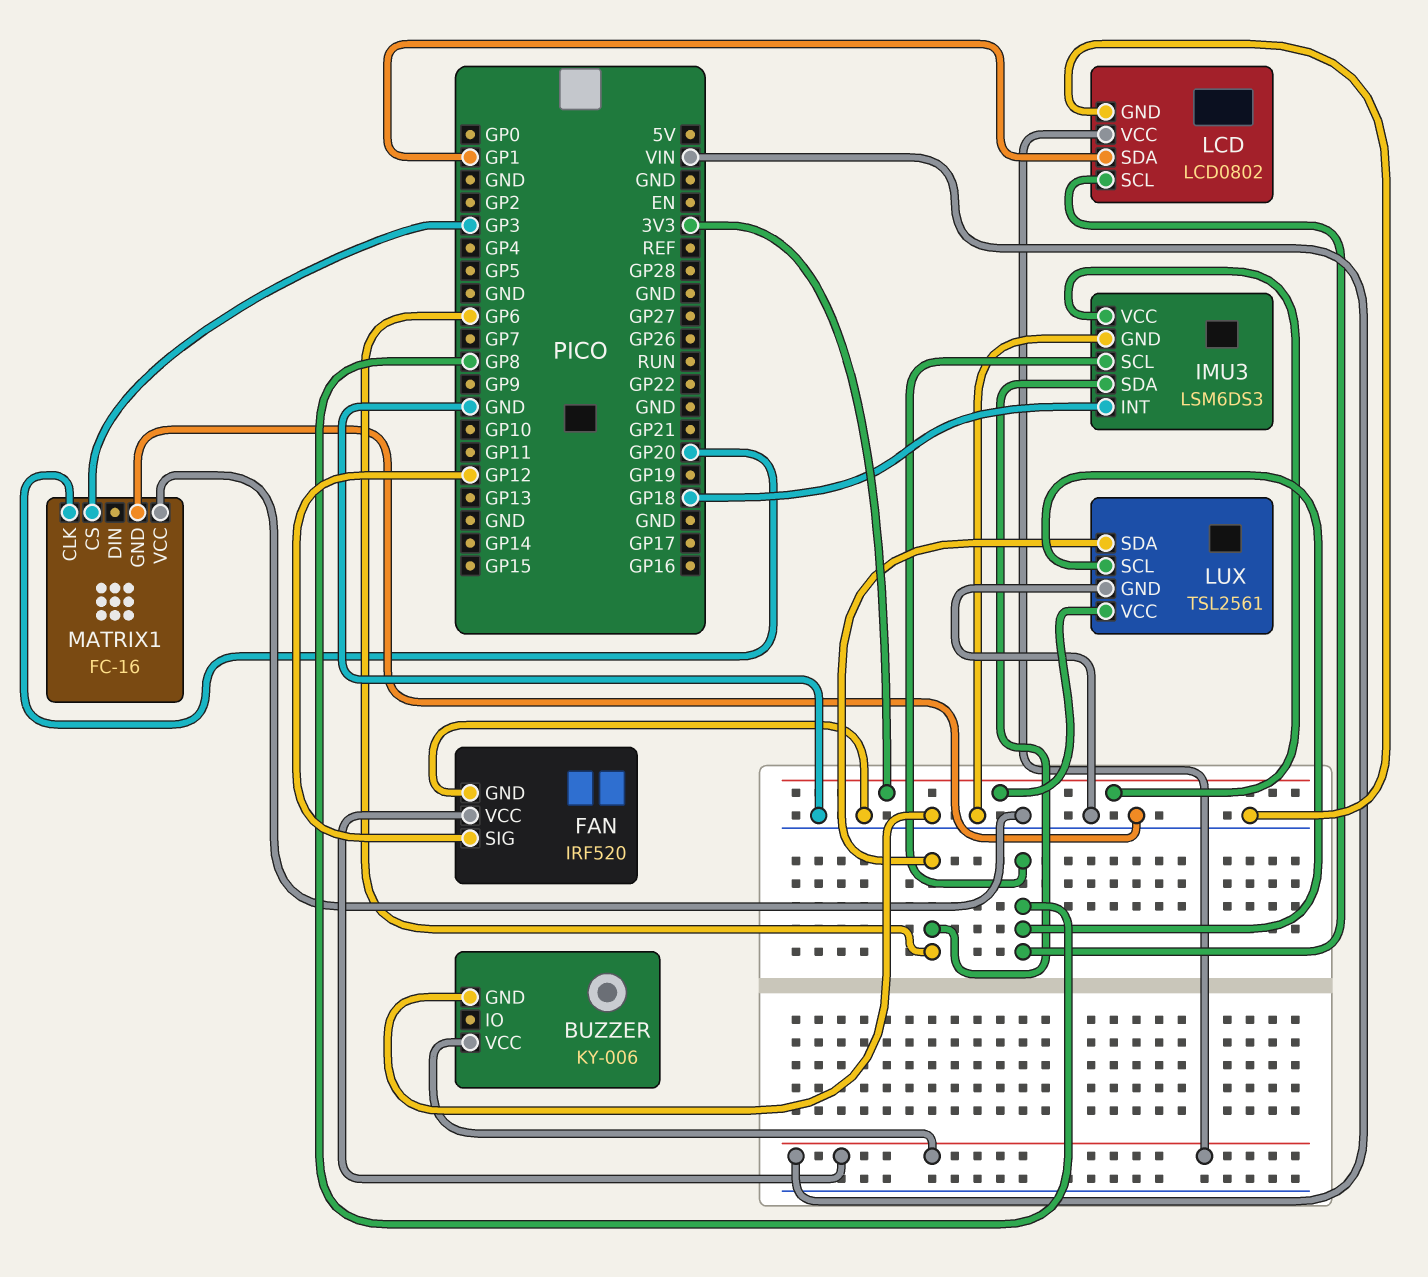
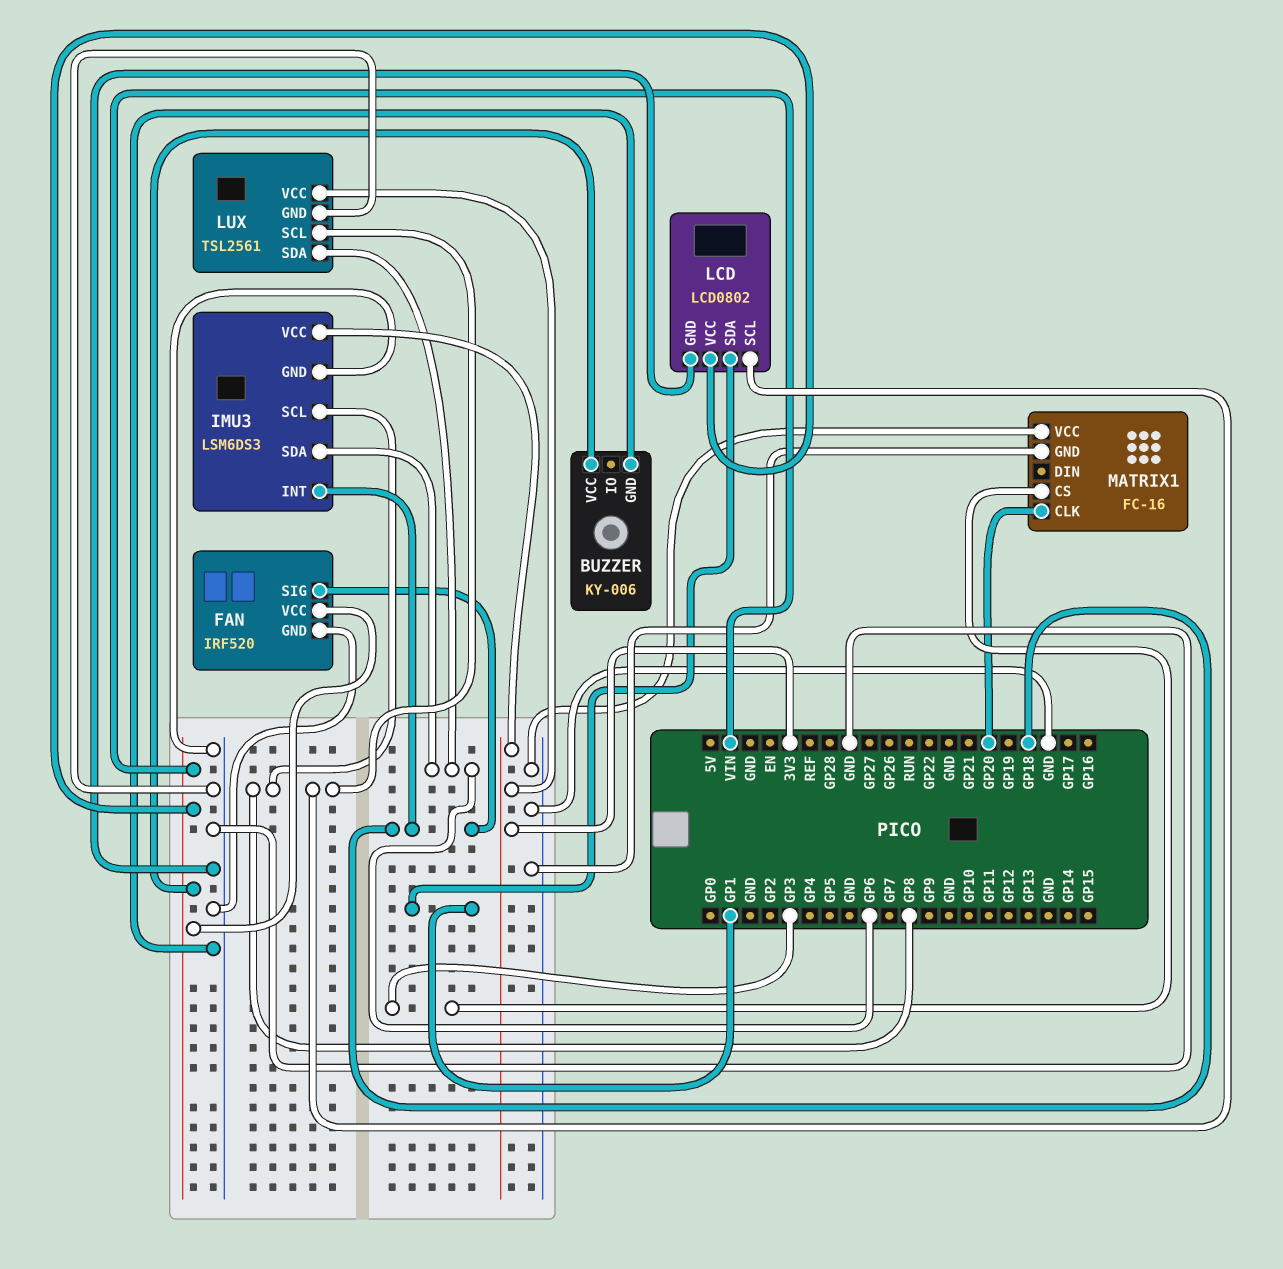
FAN pin SIG: GP12 -> GP18

